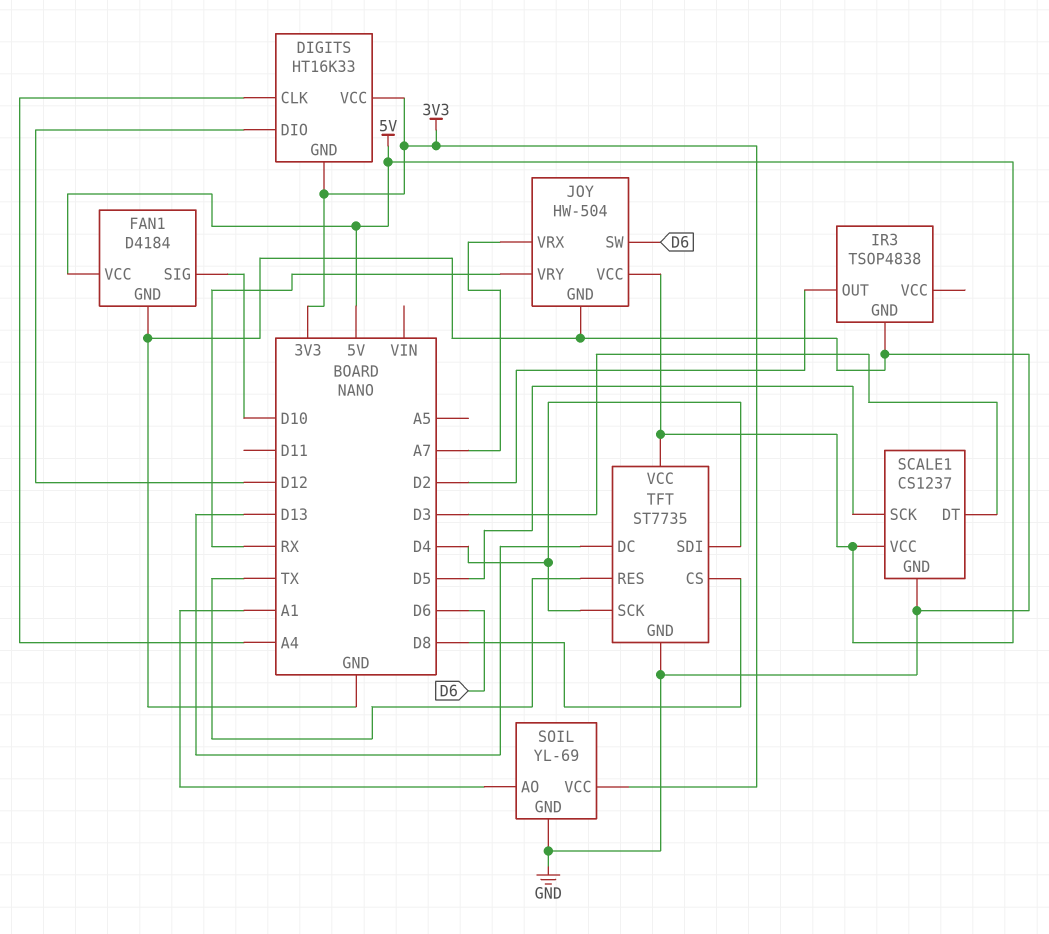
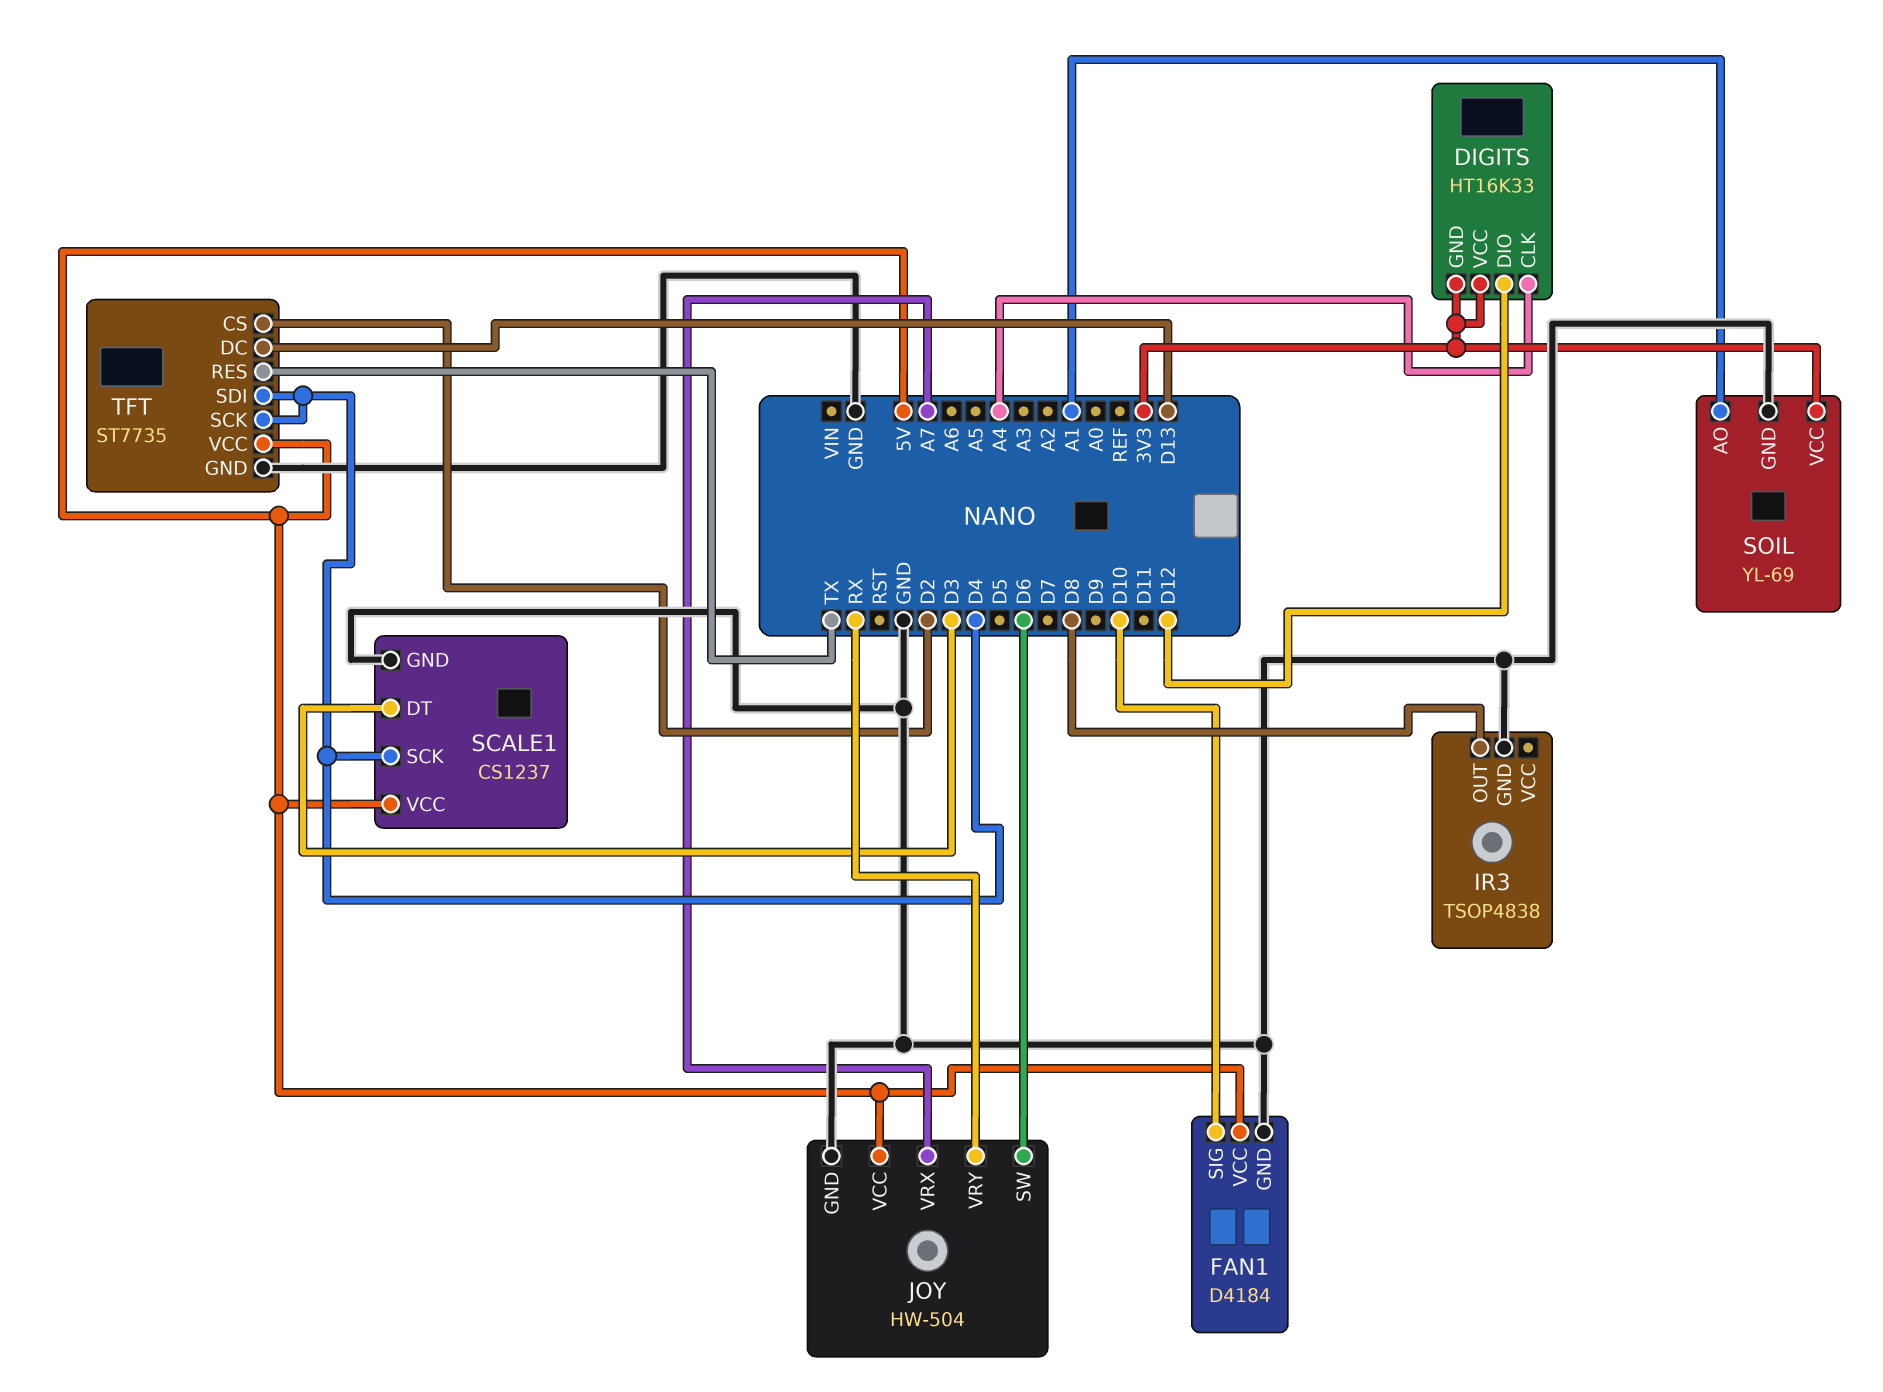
IR3 pin OUT: D2 -> D8
SCALE1 pin SCK: D5 -> D4
TFT pin CS: D8 -> D2

